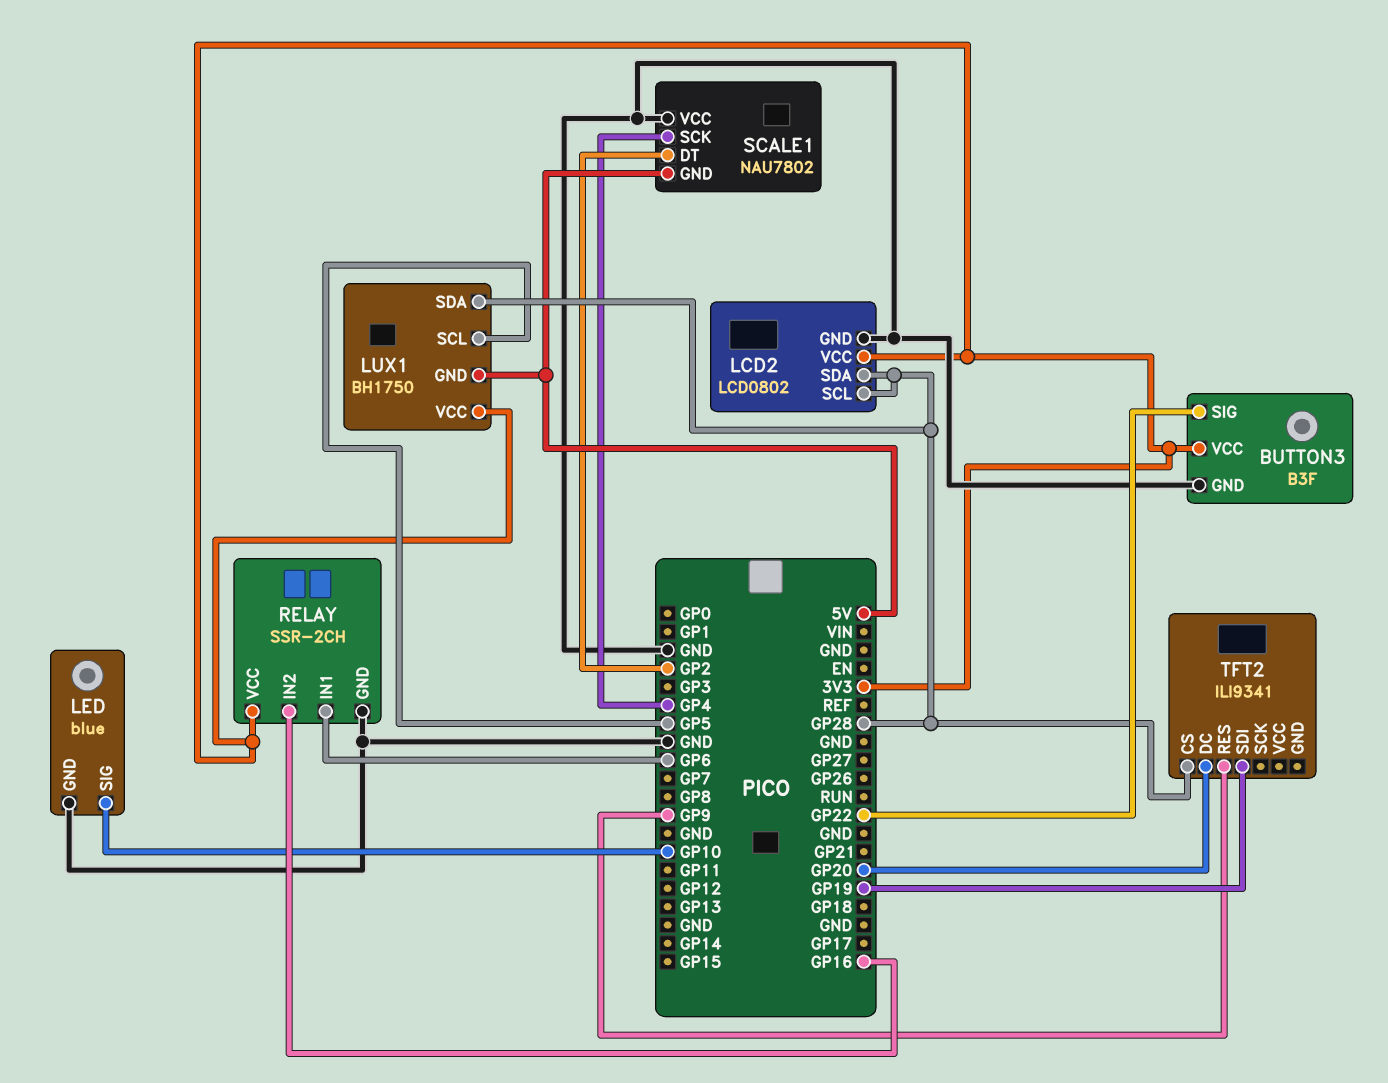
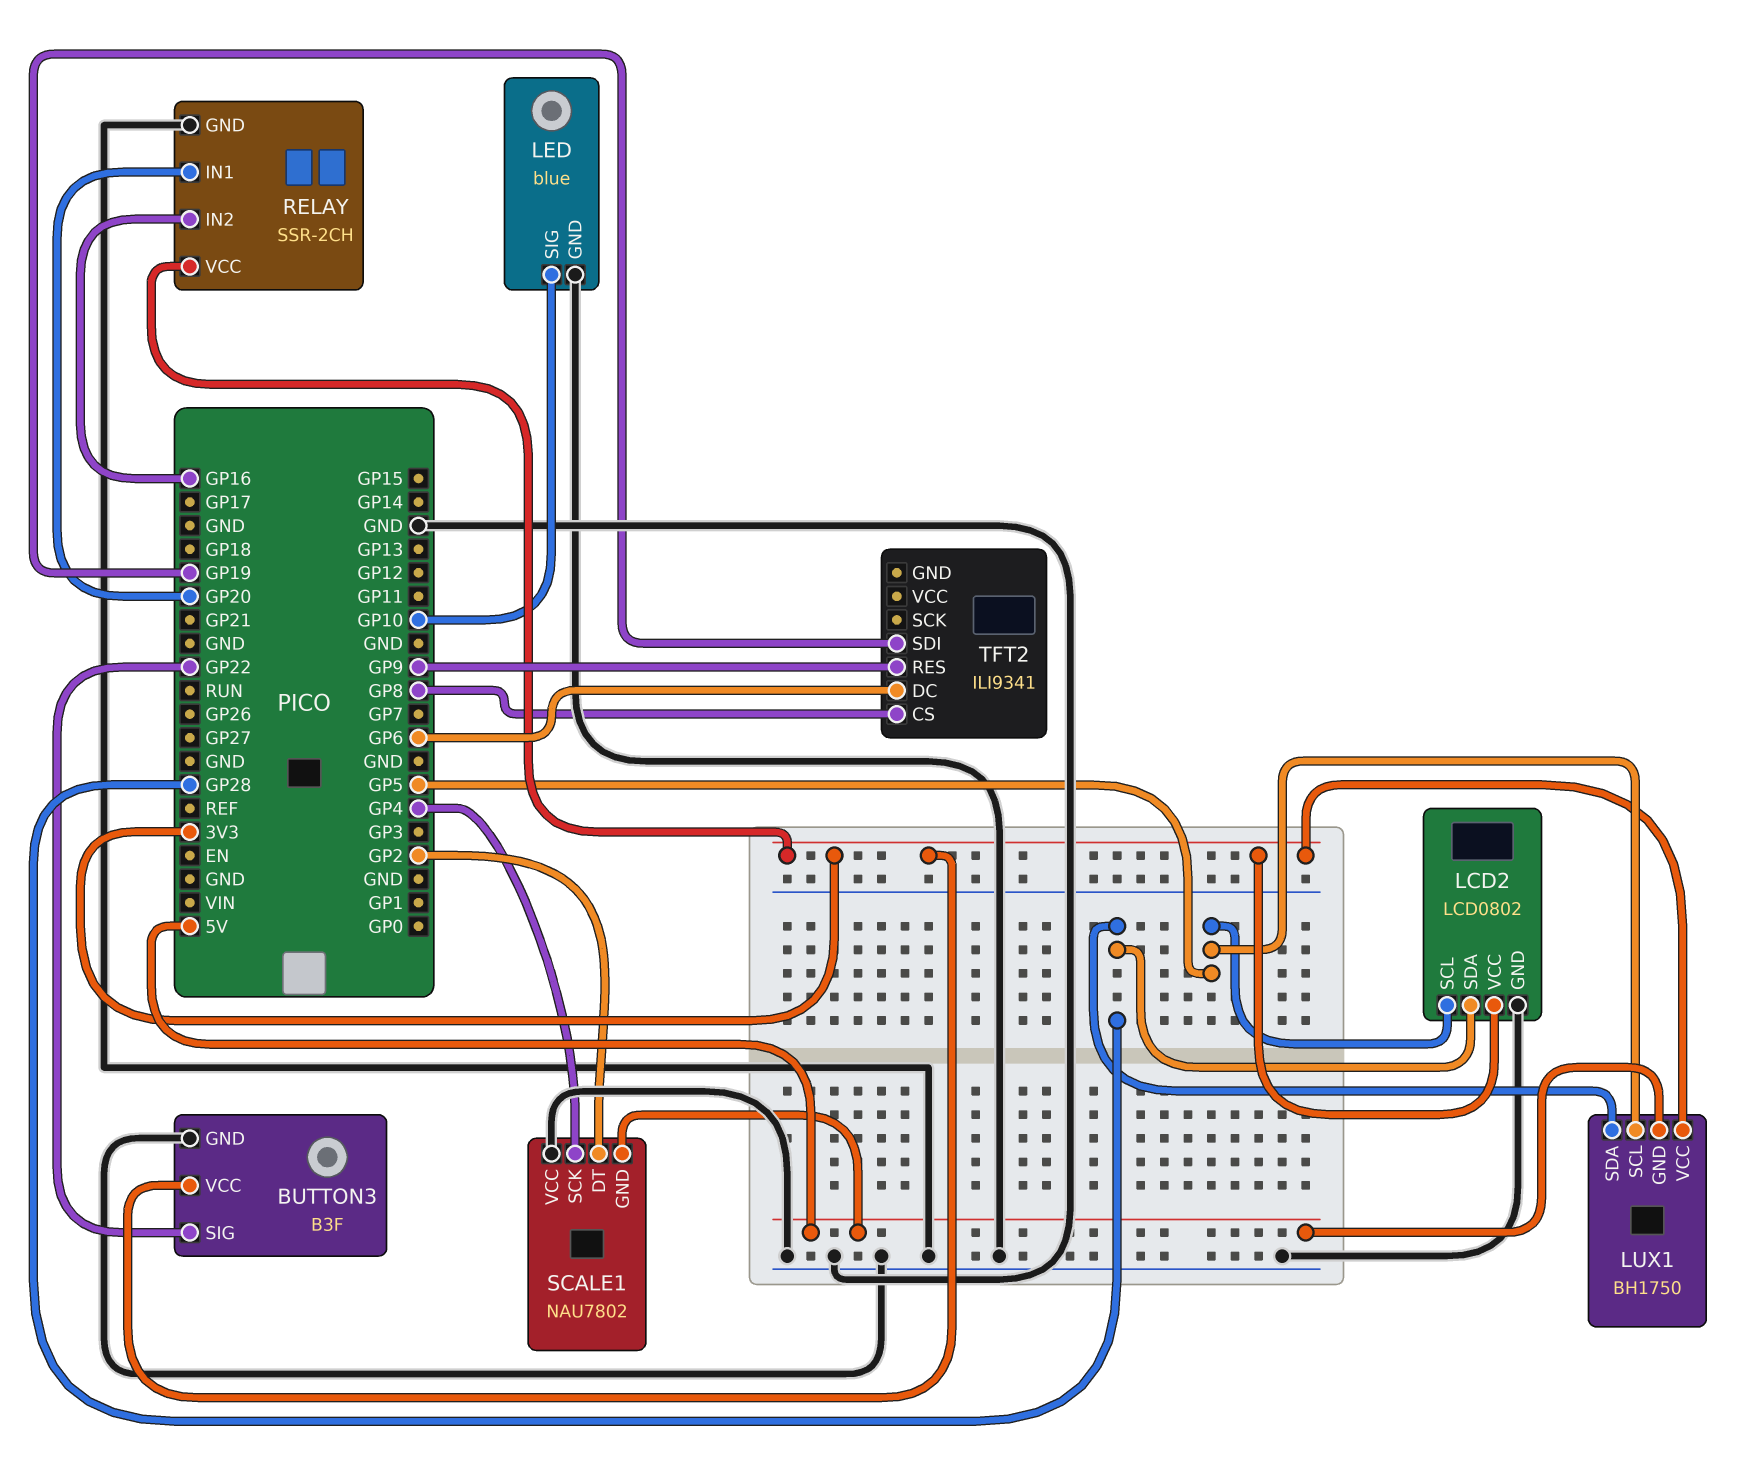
LCD2 pin SCL: GP28 -> GP5
RELAY pin IN1: GP6 -> GP20
TFT2 pin CS: GP28 -> GP8
TFT2 pin DC: GP20 -> GP6

